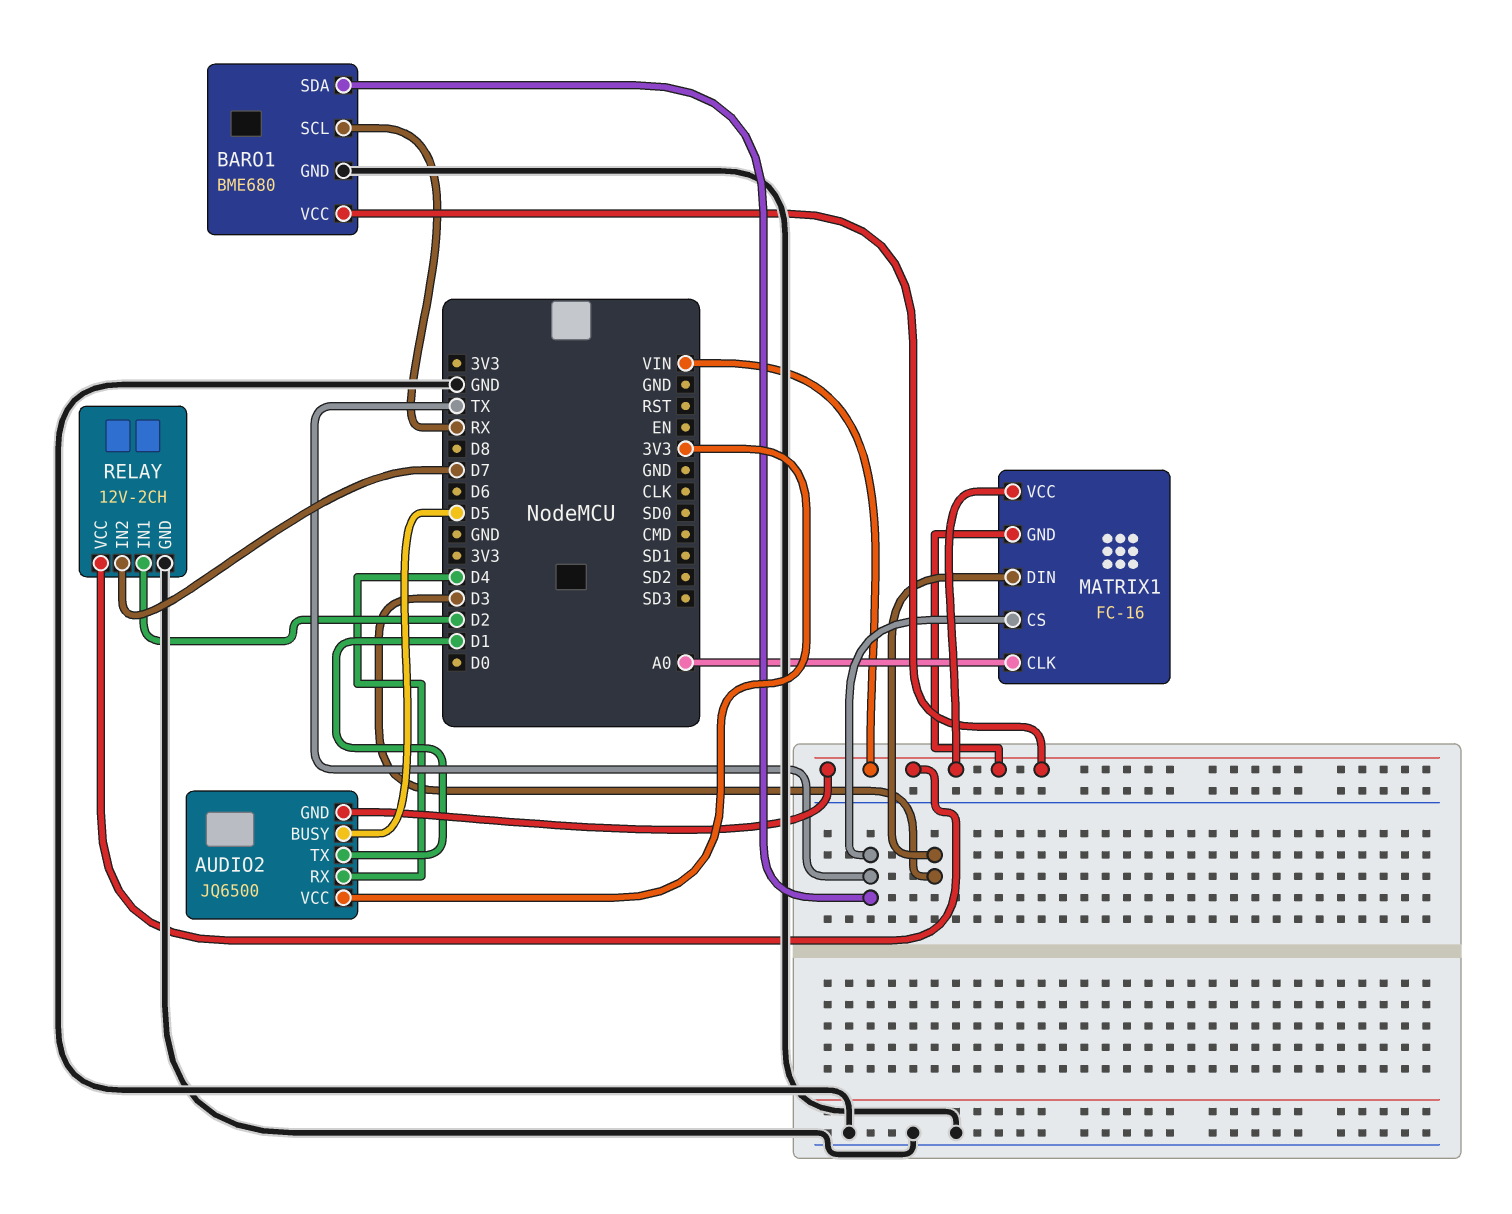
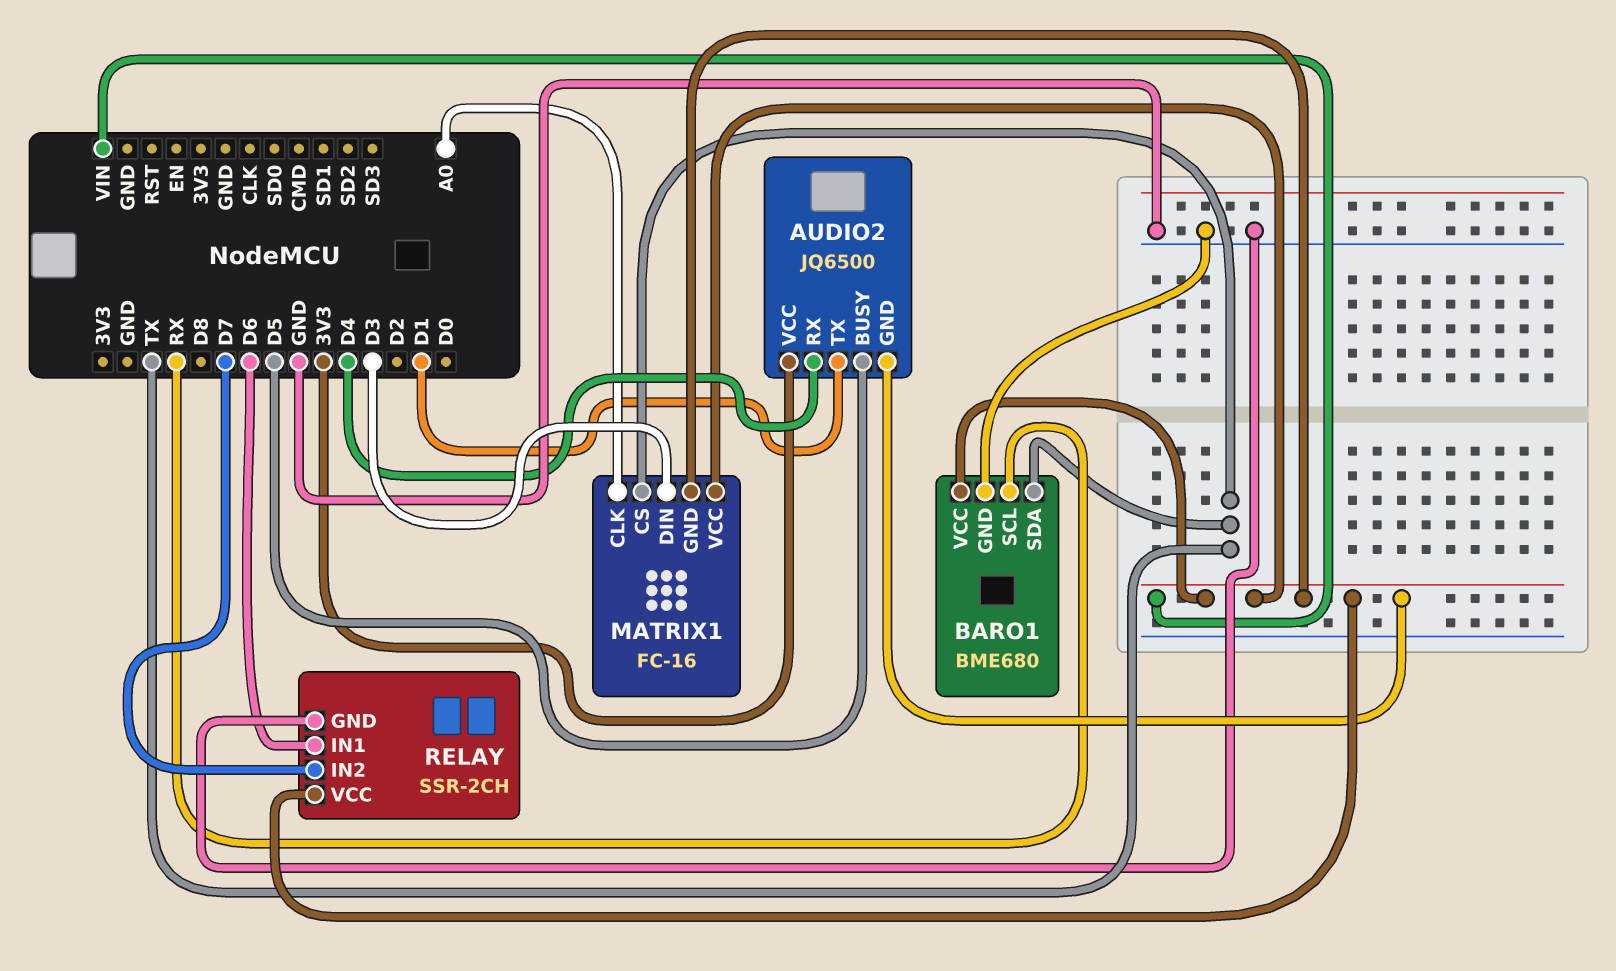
RELAY: 12V-2CH -> SSR-2CH
RELAY pin IN1: D2 -> D6

